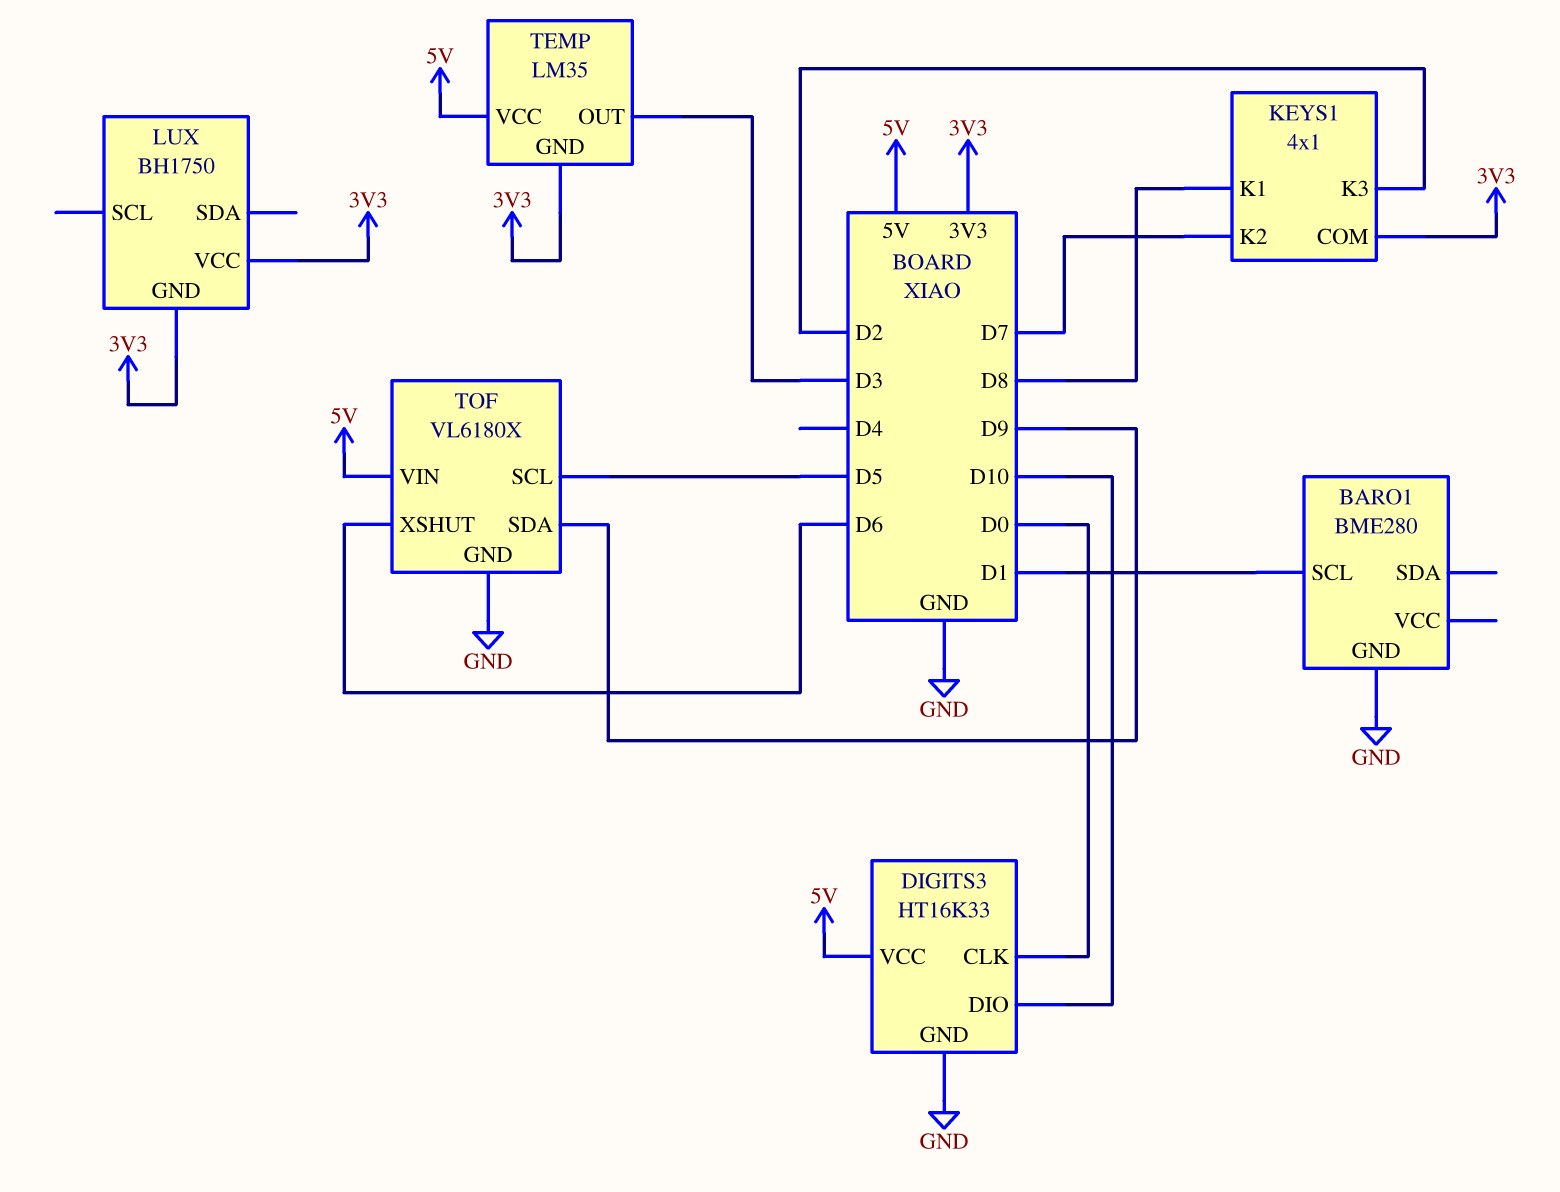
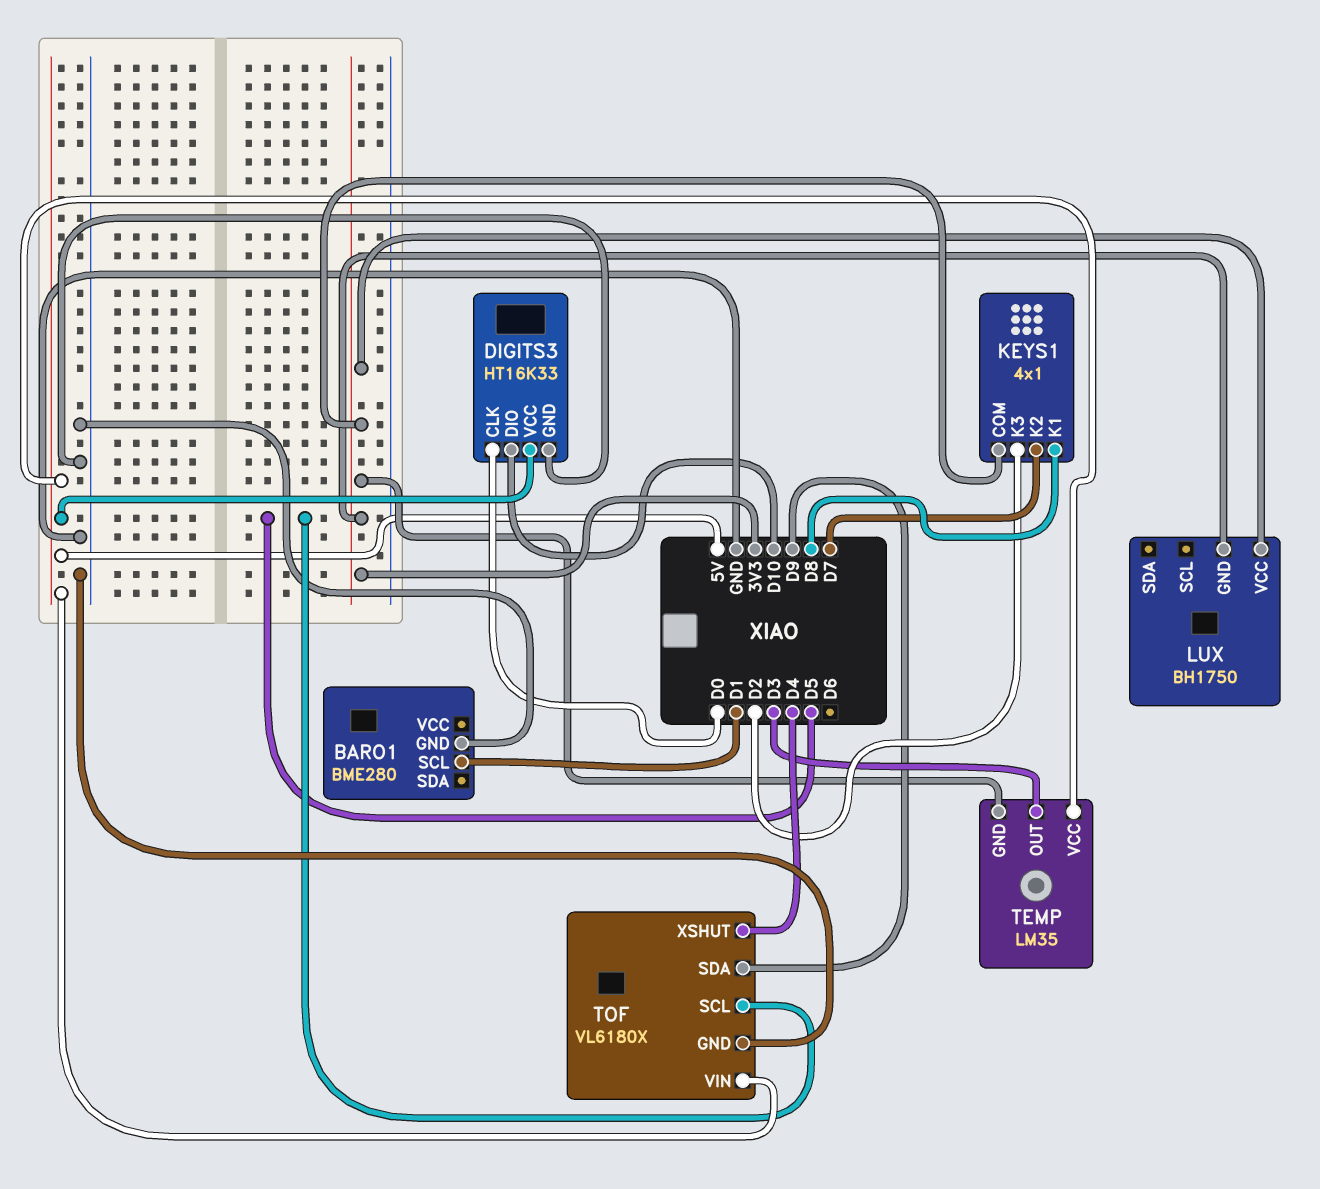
TOF pin XSHUT: D6 -> D4

